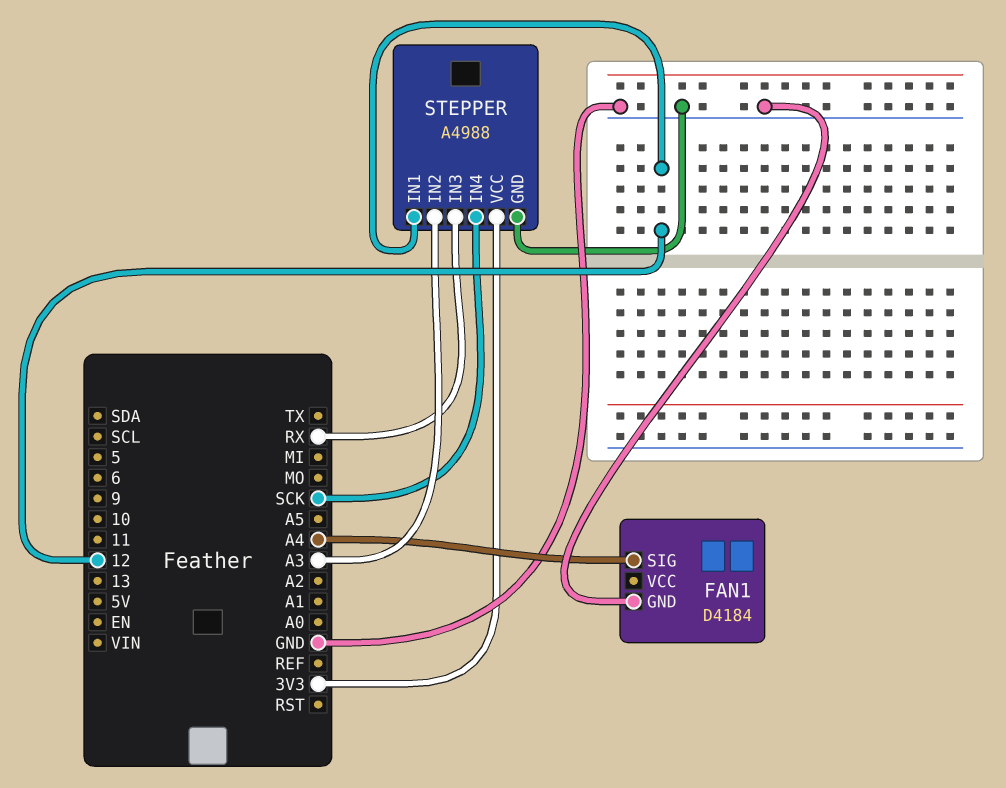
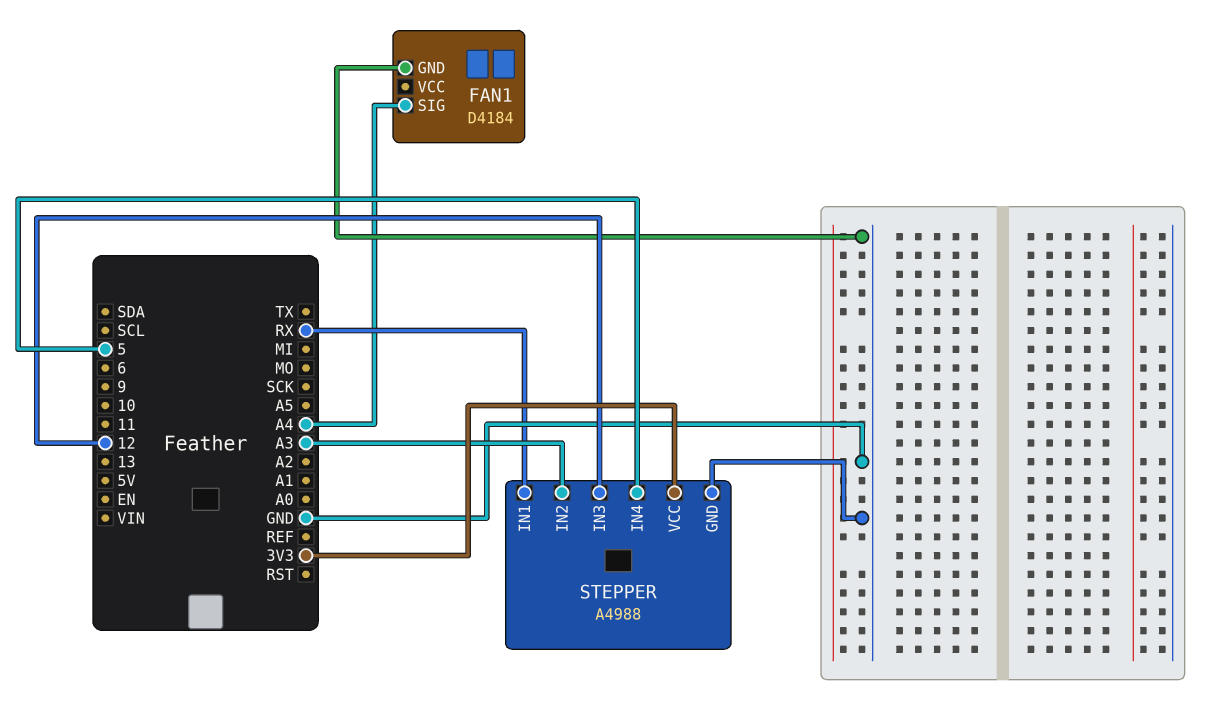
STEPPER pin IN1: 12 -> RX
STEPPER pin IN3: RX -> 12
STEPPER pin IN4: SCK -> 5

